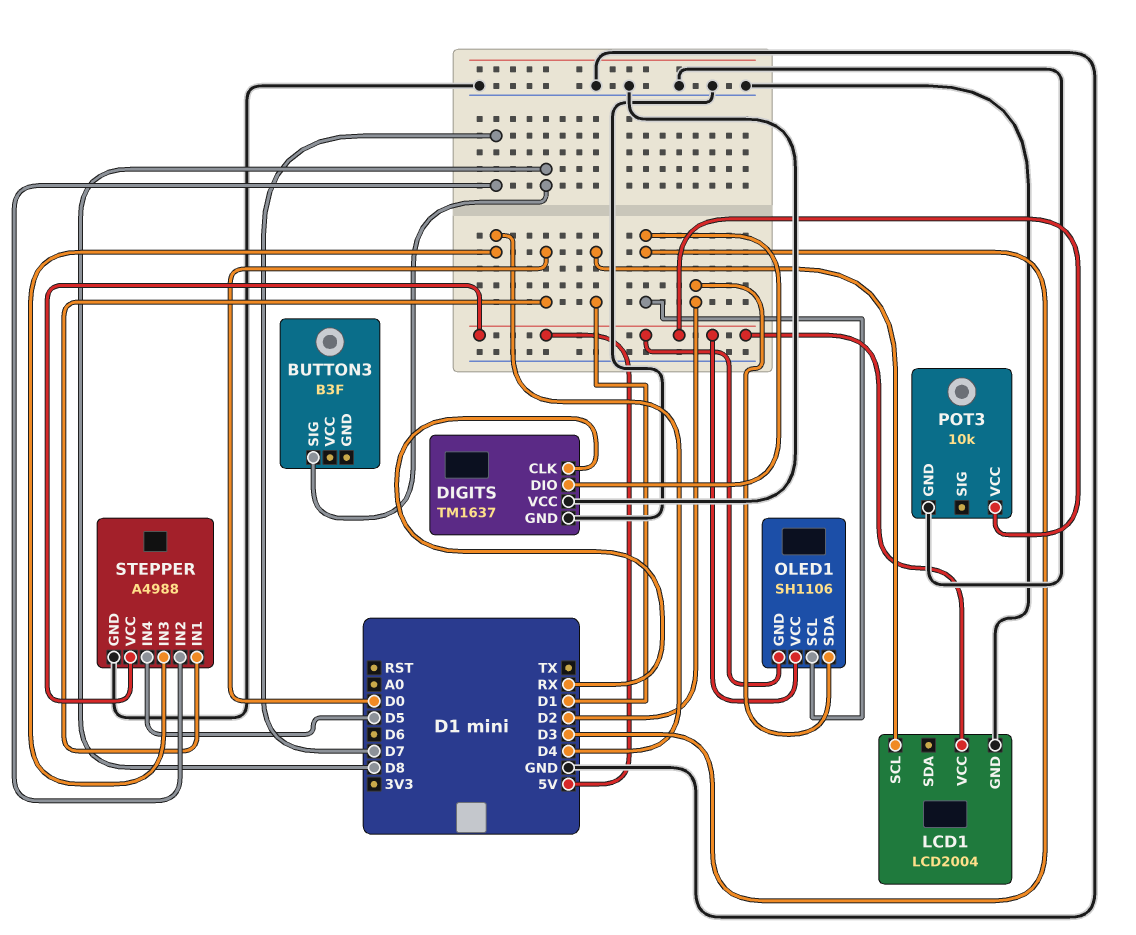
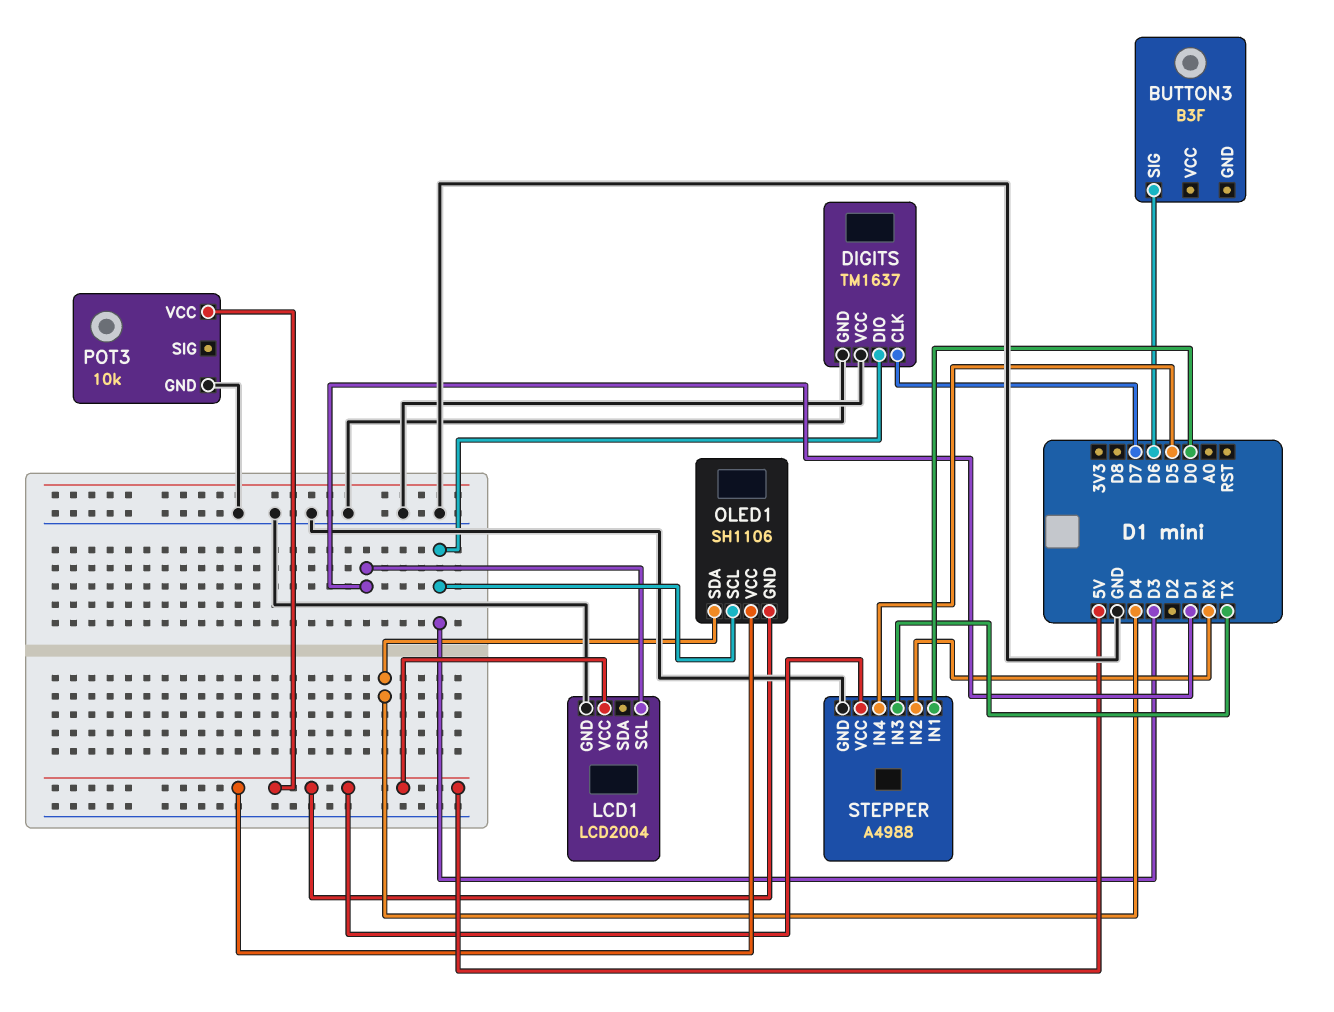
BUTTON3 pin SIG: D8 -> D6
DIGITS pin CLK: RX -> D7
OLED1 pin SDA: D2 -> D4
STEPPER pin IN2: D7 -> RX
STEPPER pin IN3: D4 -> TX

